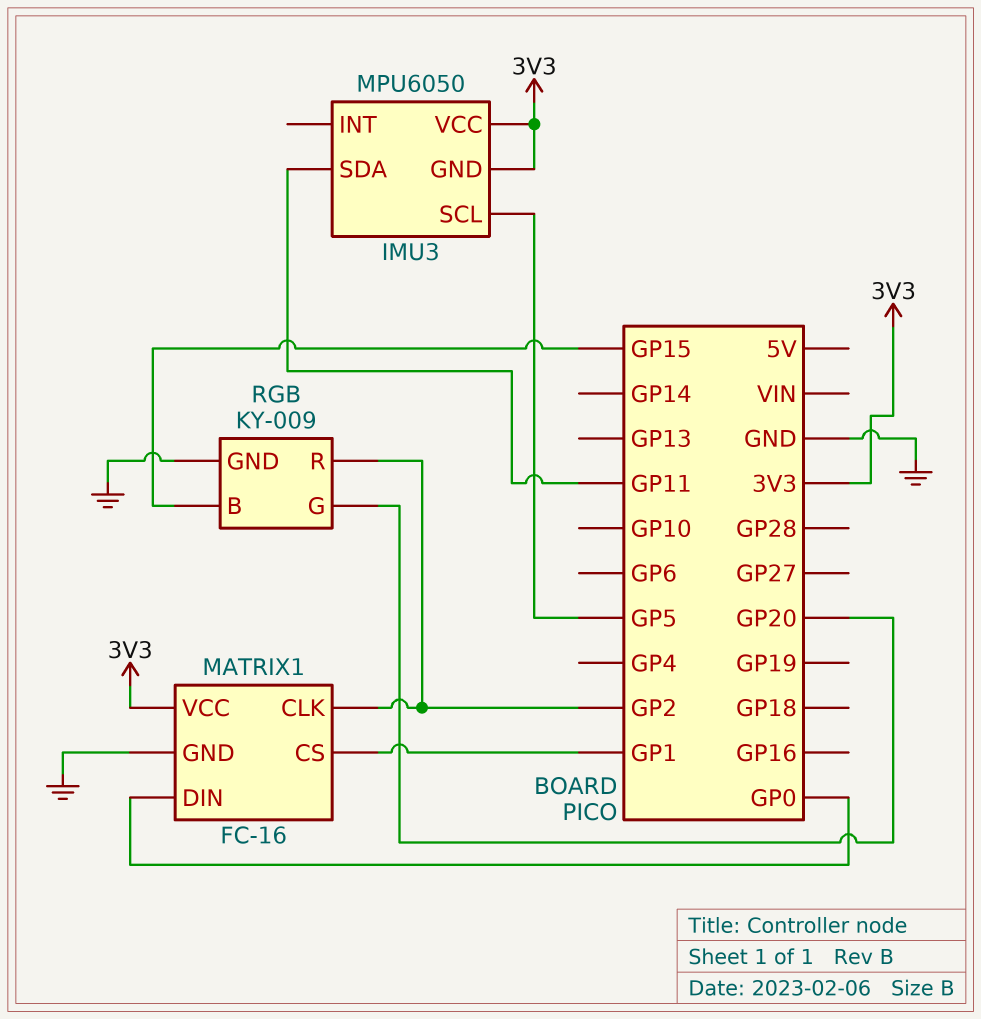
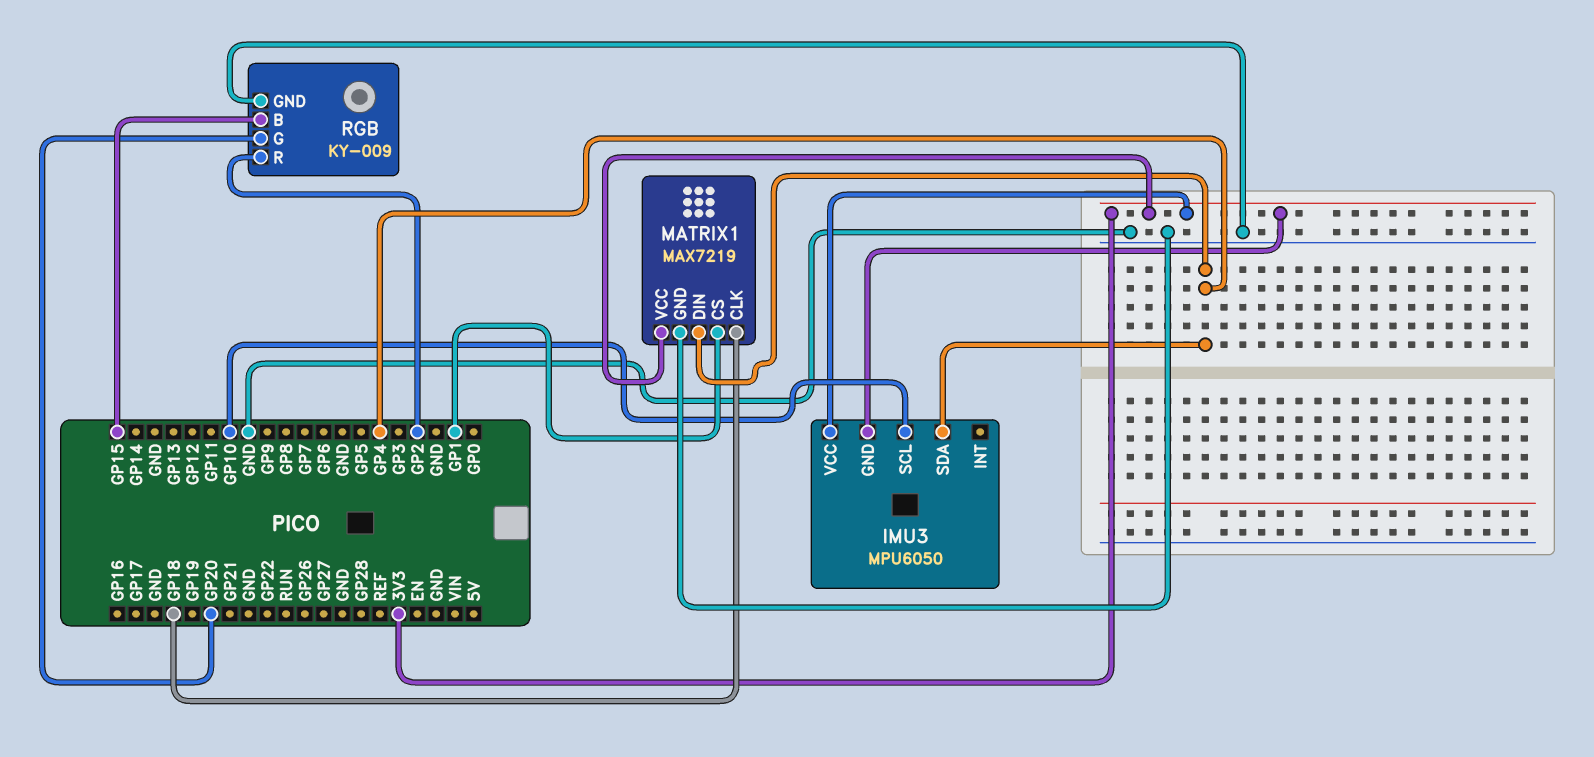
IMU3 pin SCL: GP5 -> GP10
IMU3 pin SDA: GP11 -> GP4
MATRIX1: FC-16 -> MAX7219
MATRIX1 pin CLK: GP2 -> GP18
MATRIX1 pin DIN: GP0 -> GP4

